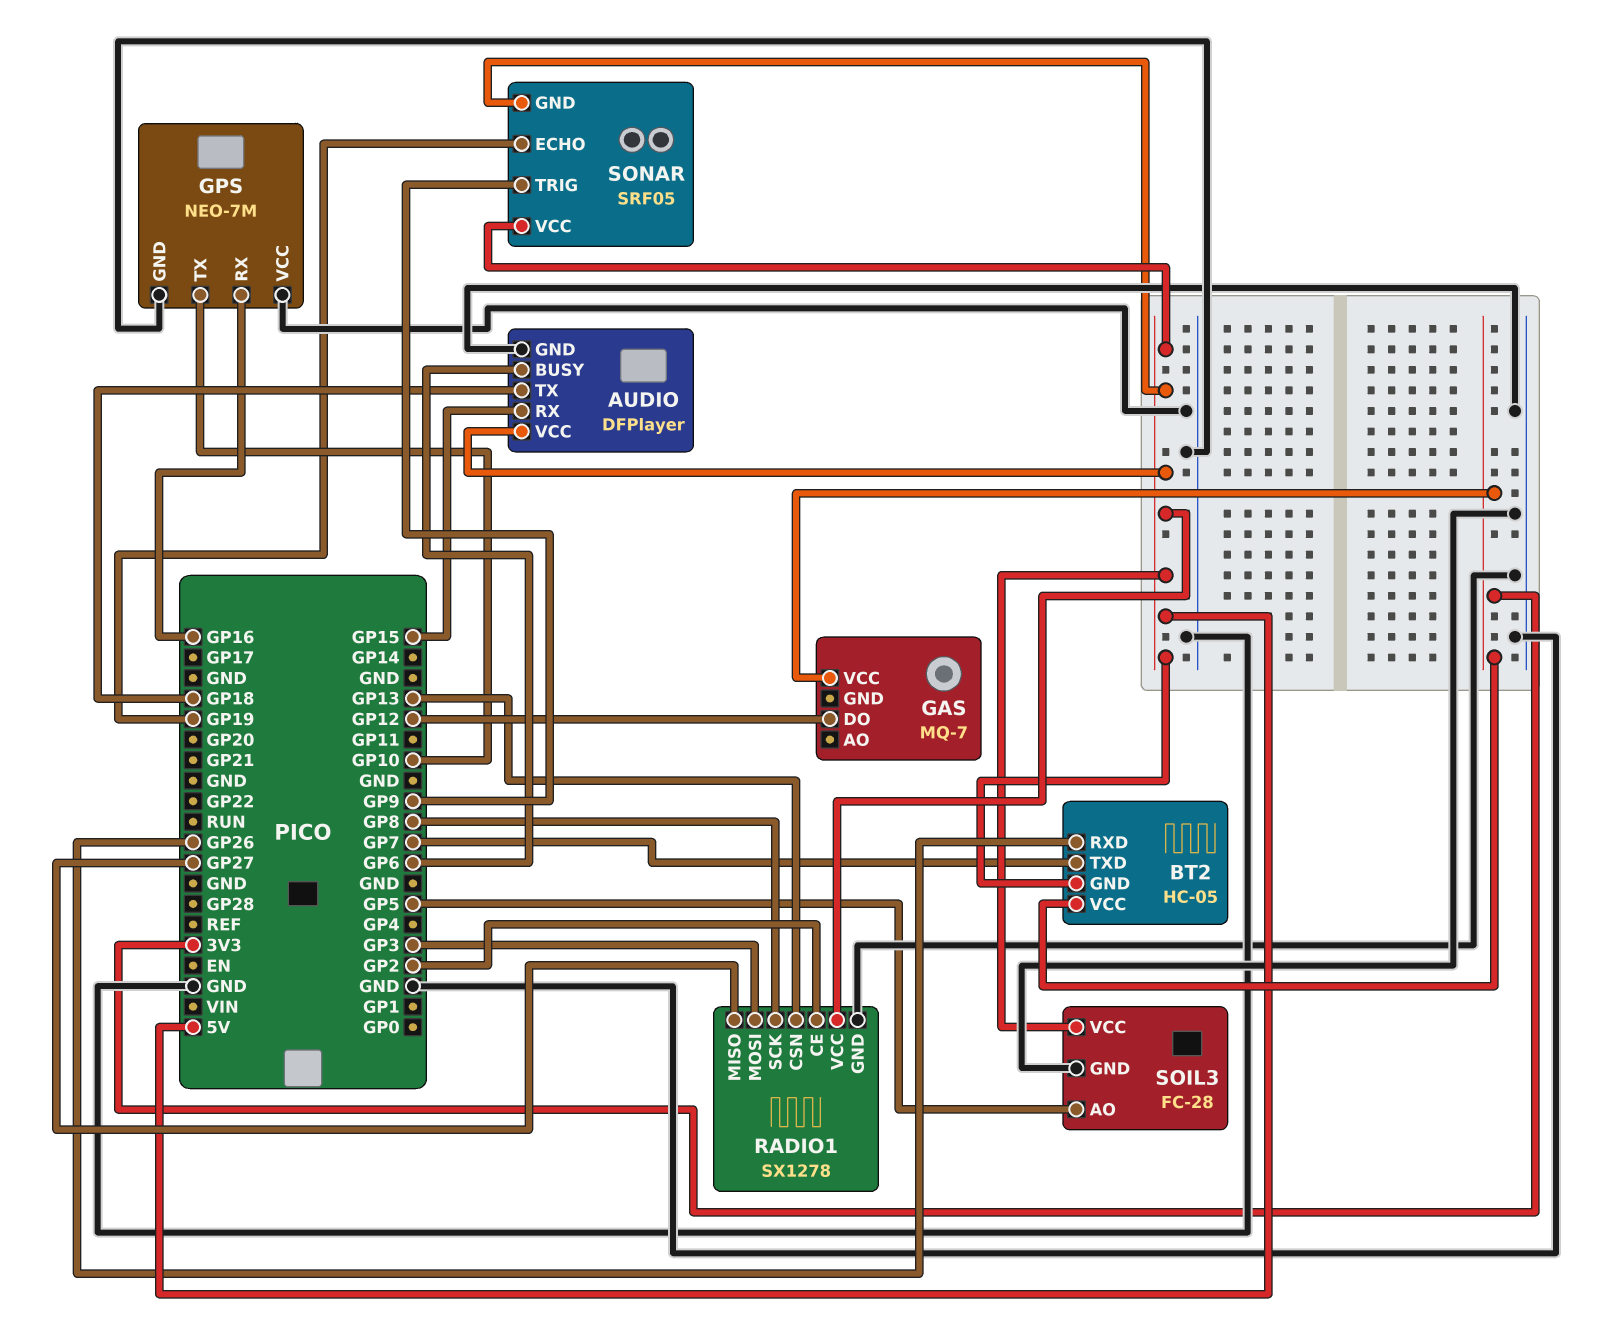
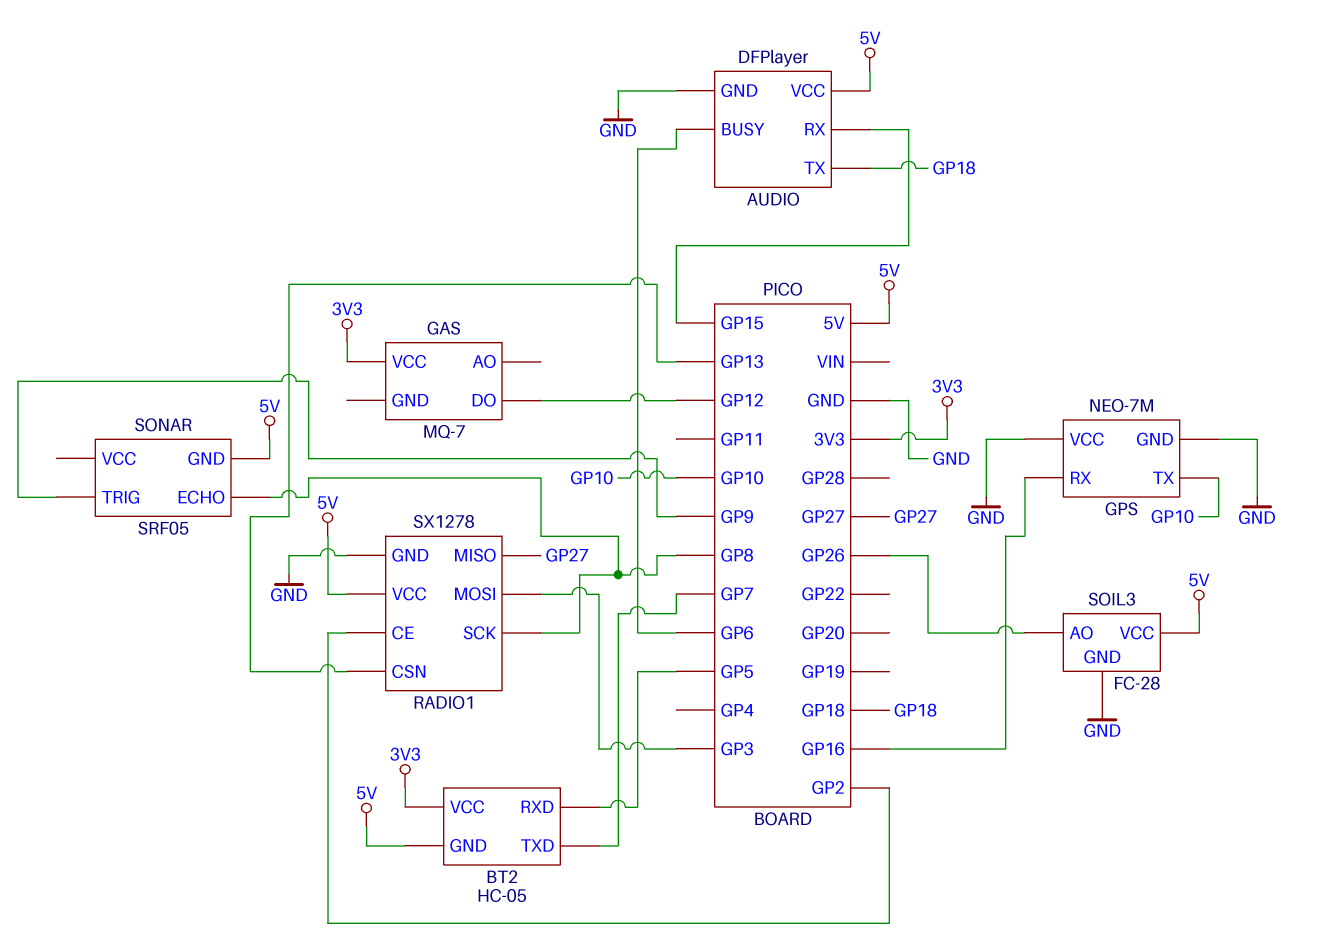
BT2 pin RXD: GP26 -> GP5
SOIL3 pin AO: GP5 -> GP26
SONAR pin ECHO: GP19 -> GP8
SONAR pin VCC: 5V -> none

